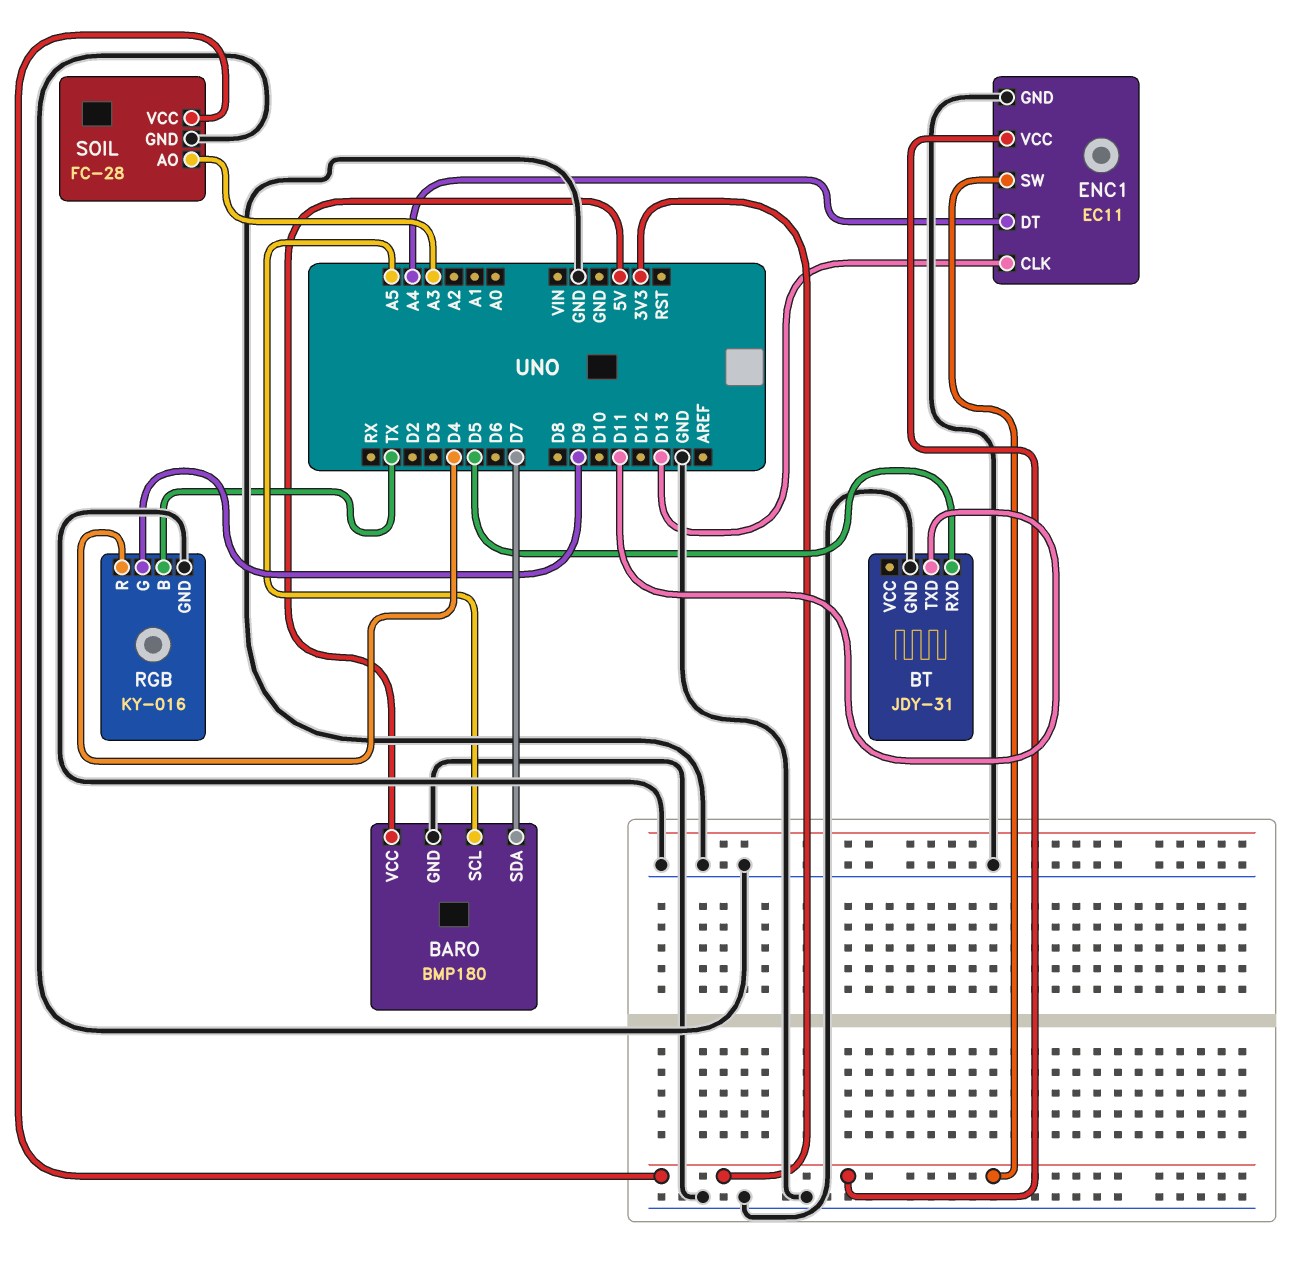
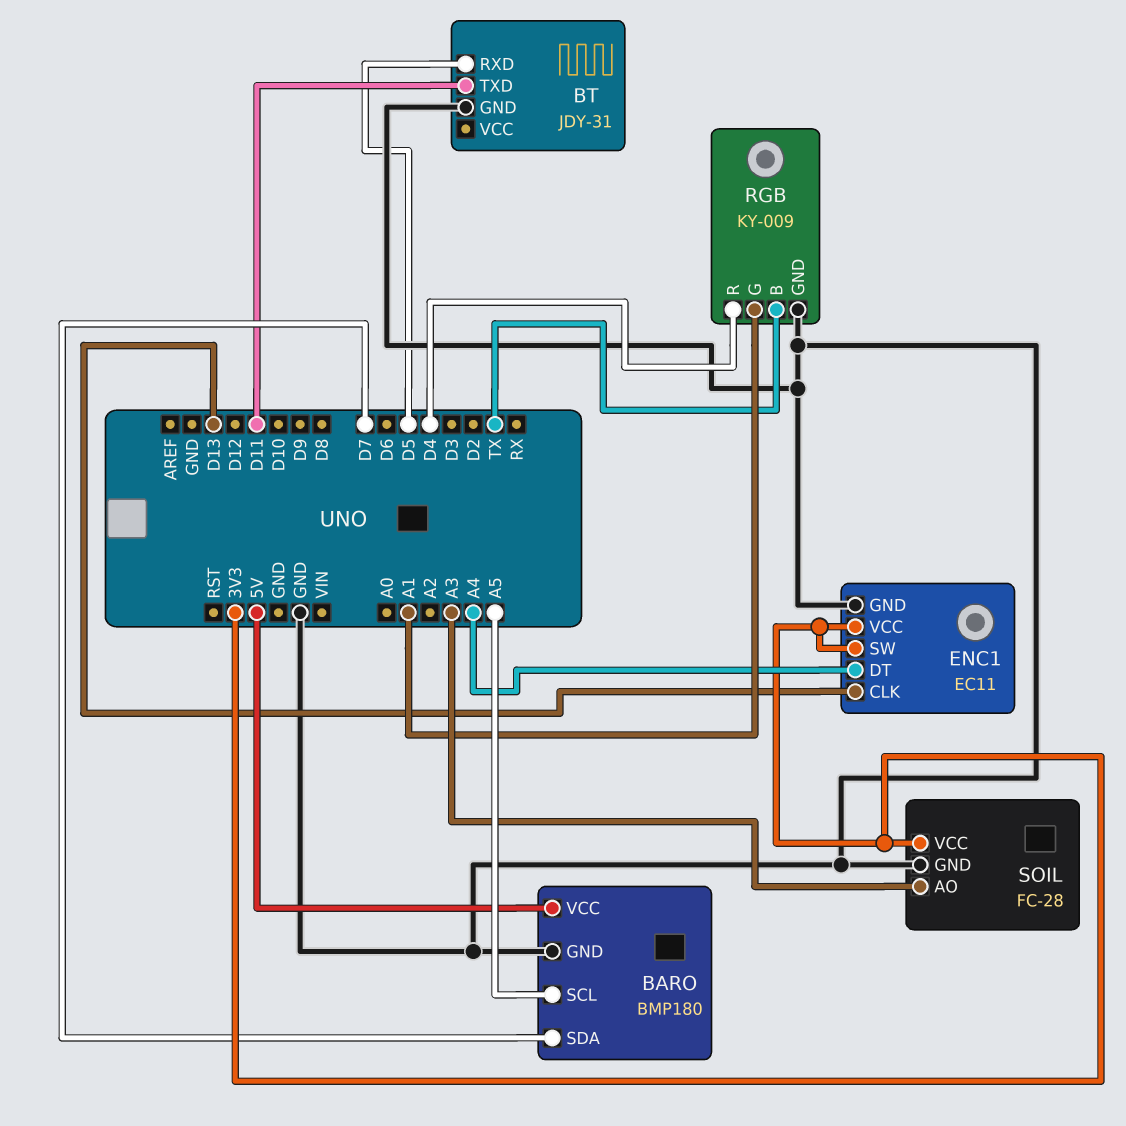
RGB: KY-016 -> KY-009
RGB pin G: D9 -> A1

